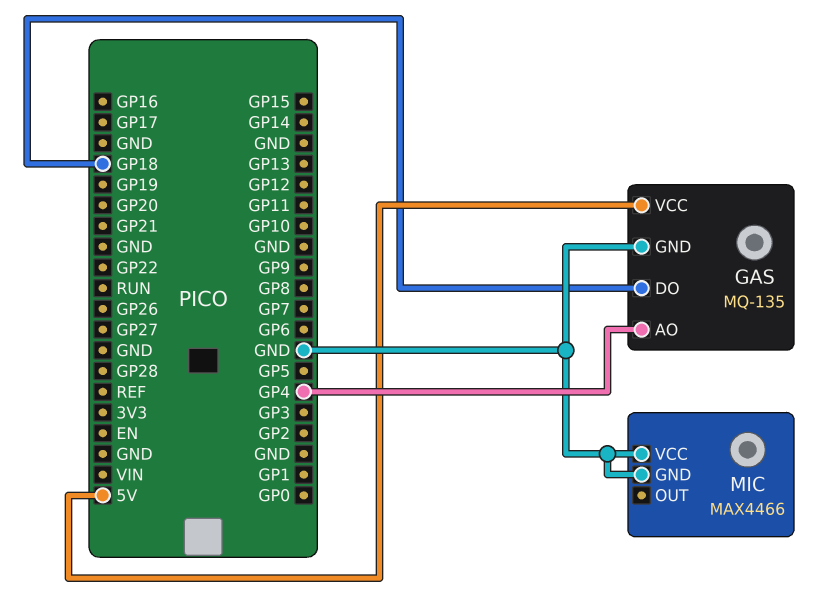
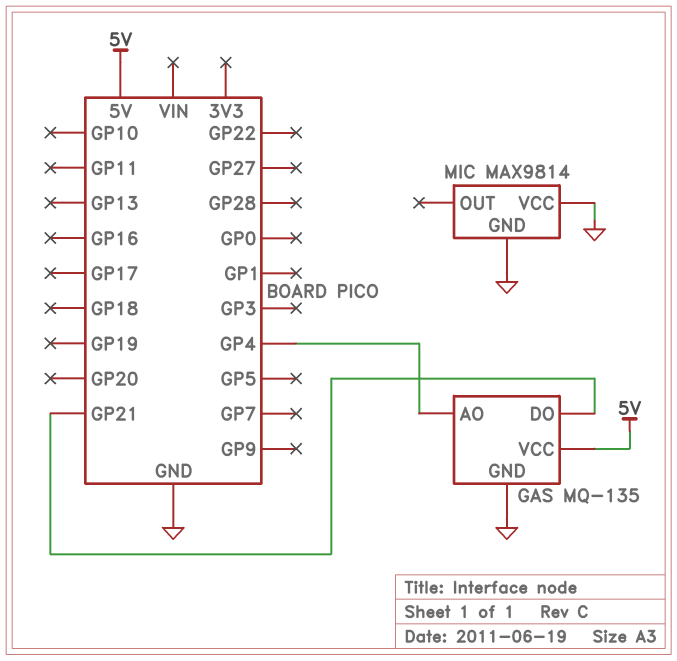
GAS pin DO: GP18 -> GP21
MIC: MAX4466 -> MAX9814

